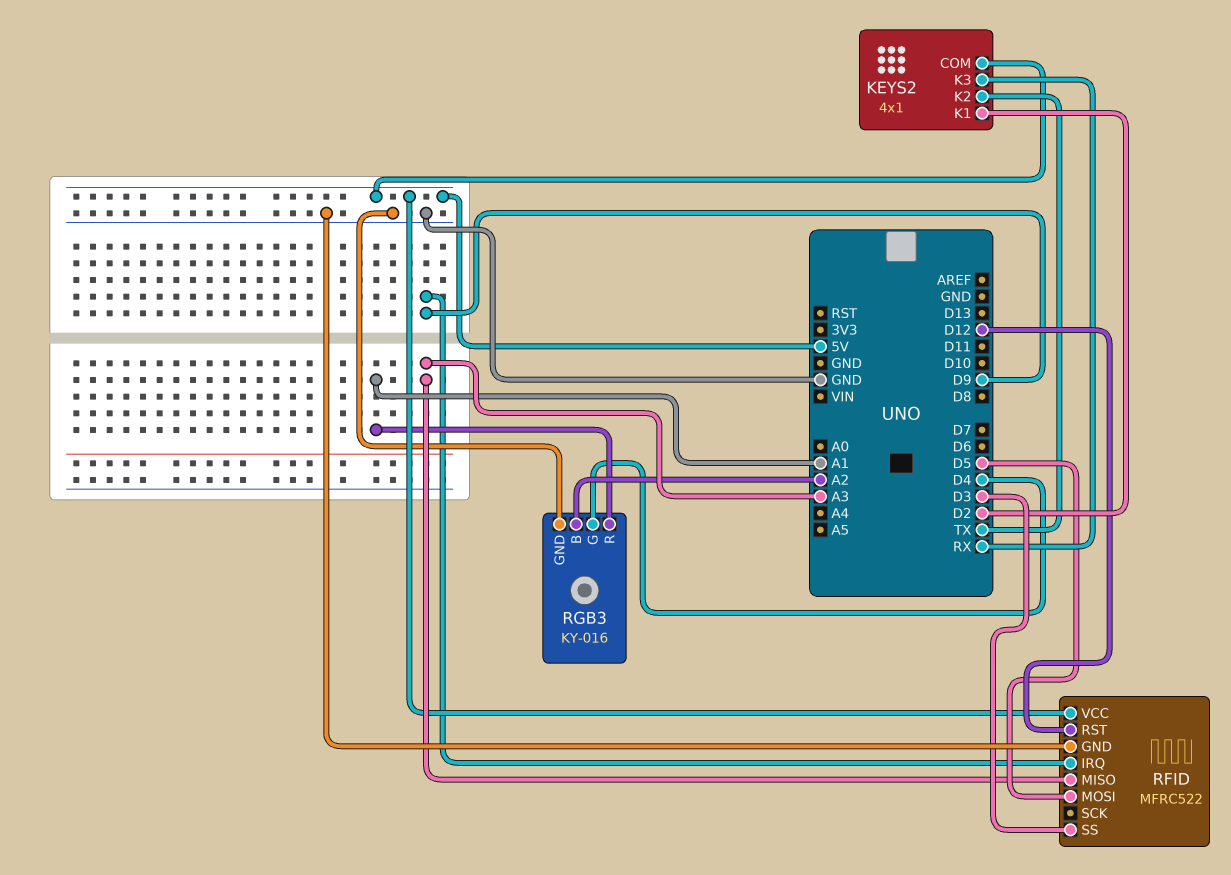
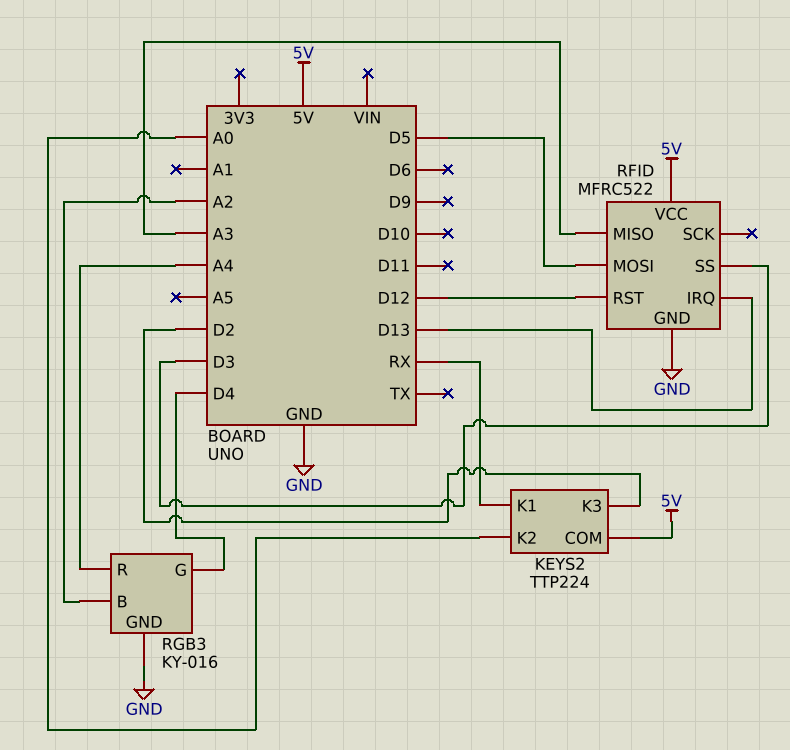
KEYS2: 4x1 -> TTP224
KEYS2 pin K1: D2 -> RX
KEYS2 pin K2: TX -> A0
KEYS2 pin K3: RX -> D2
RFID pin IRQ: D9 -> D13
RGB3 pin R: A1 -> A4

